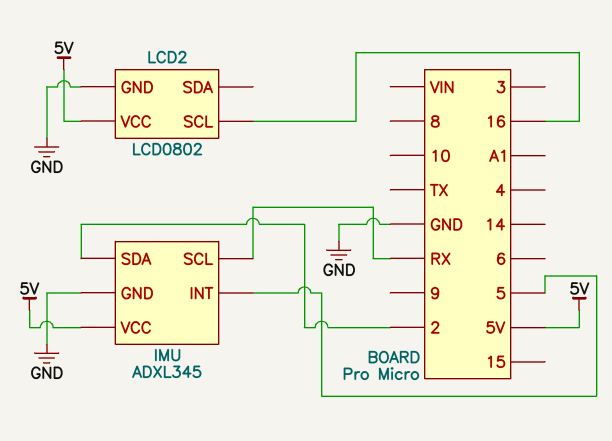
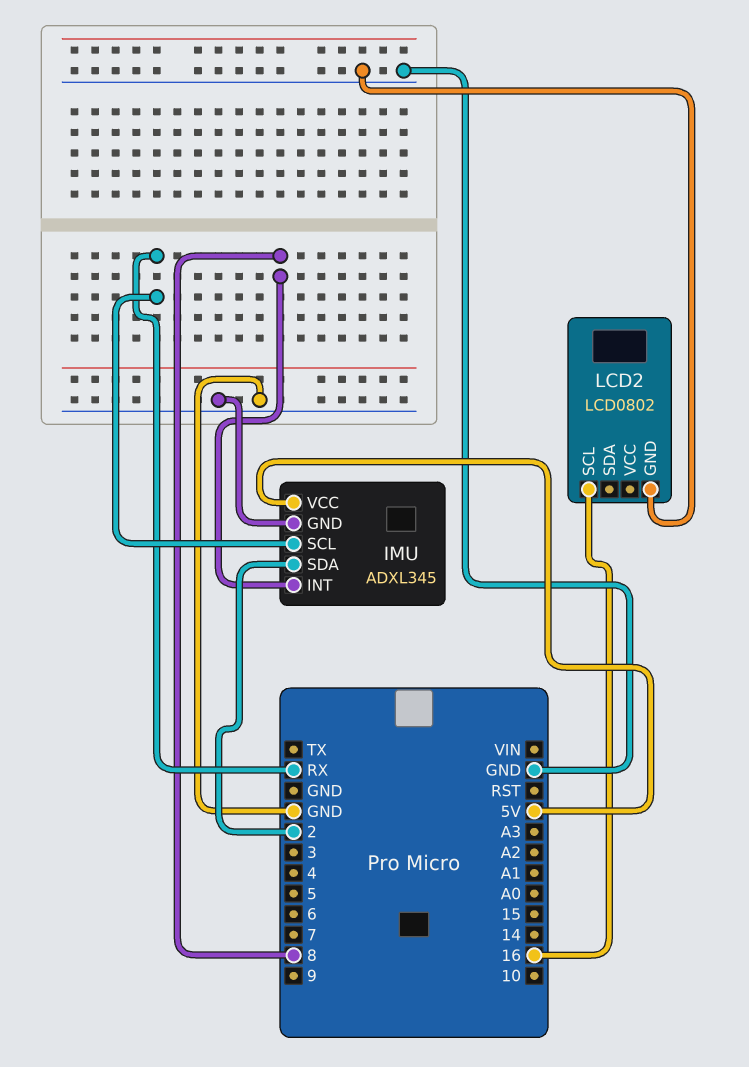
IMU pin INT: 5 -> 8
LCD2 pin VCC: 5V -> none

